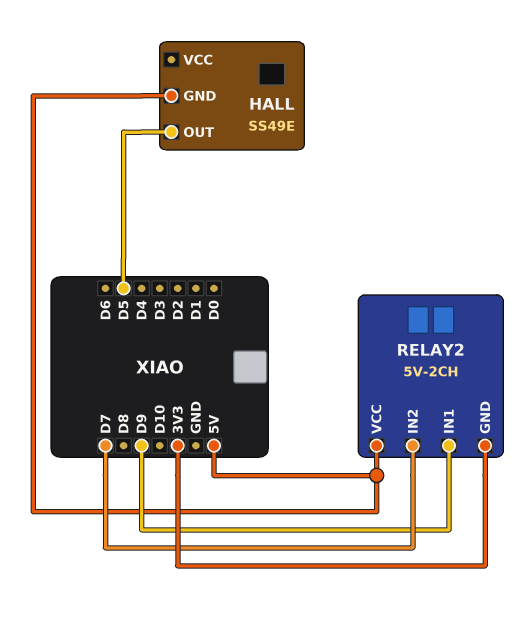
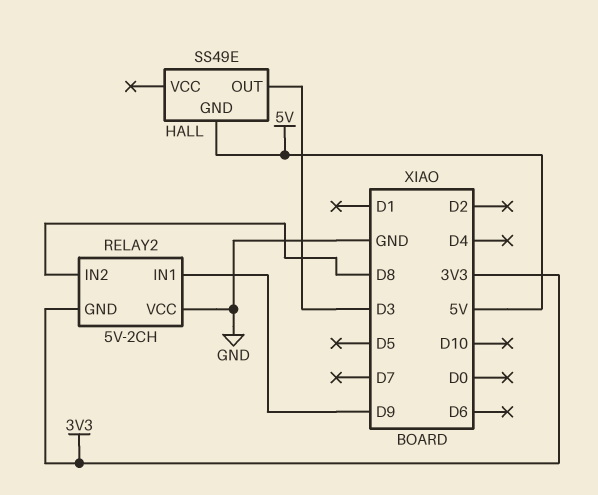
HALL pin OUT: D5 -> D3
RELAY2 pin IN2: D7 -> D8
RELAY2 pin VCC: 5V -> GND

